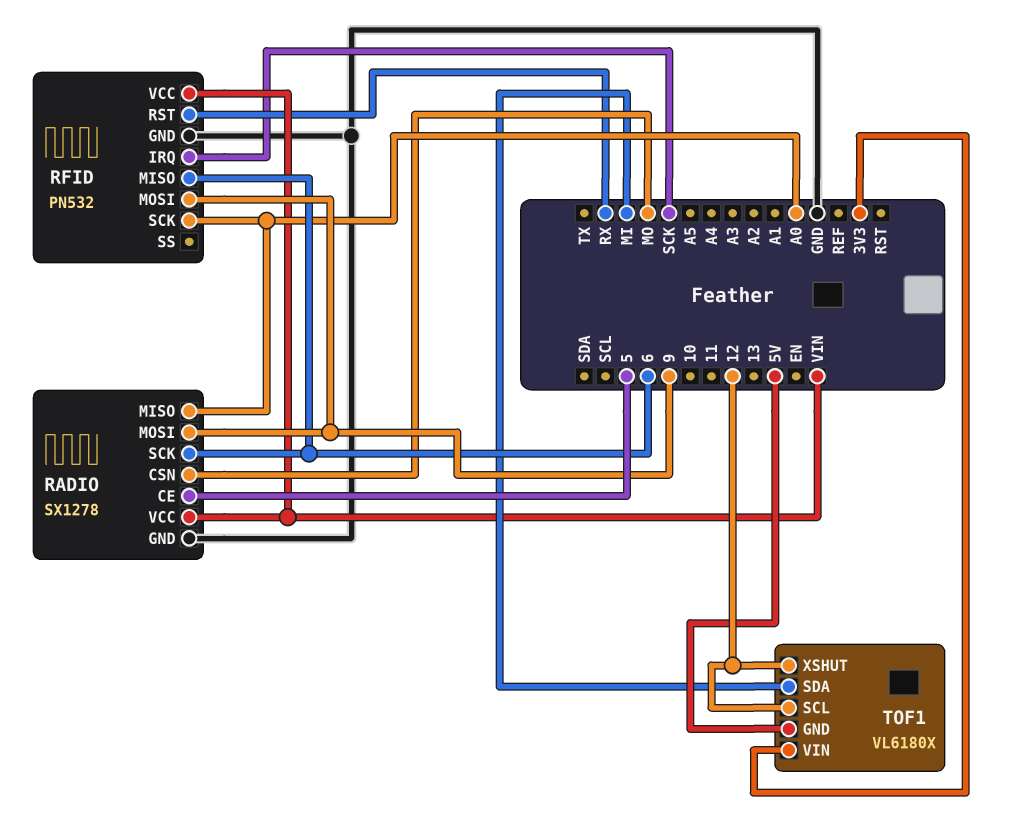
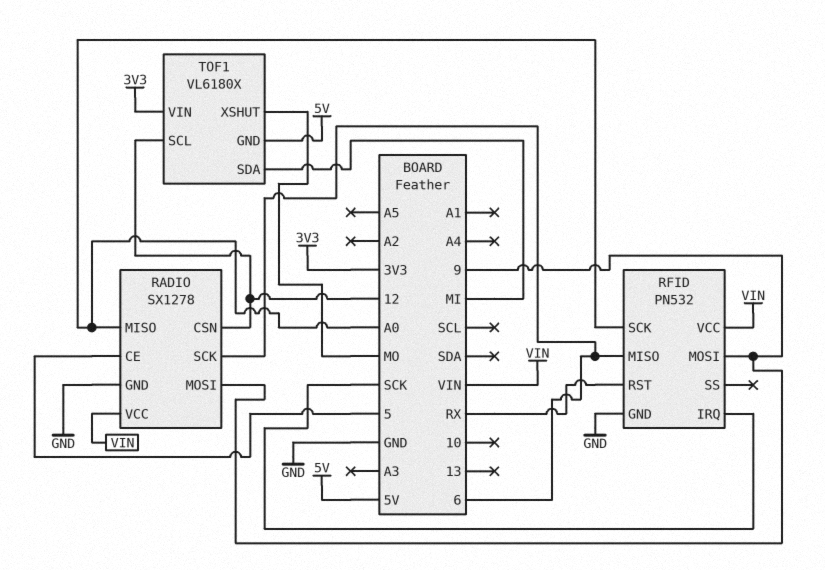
RADIO pin CSN: MO -> 12
TOF1 pin XSHUT: 12 -> MO

